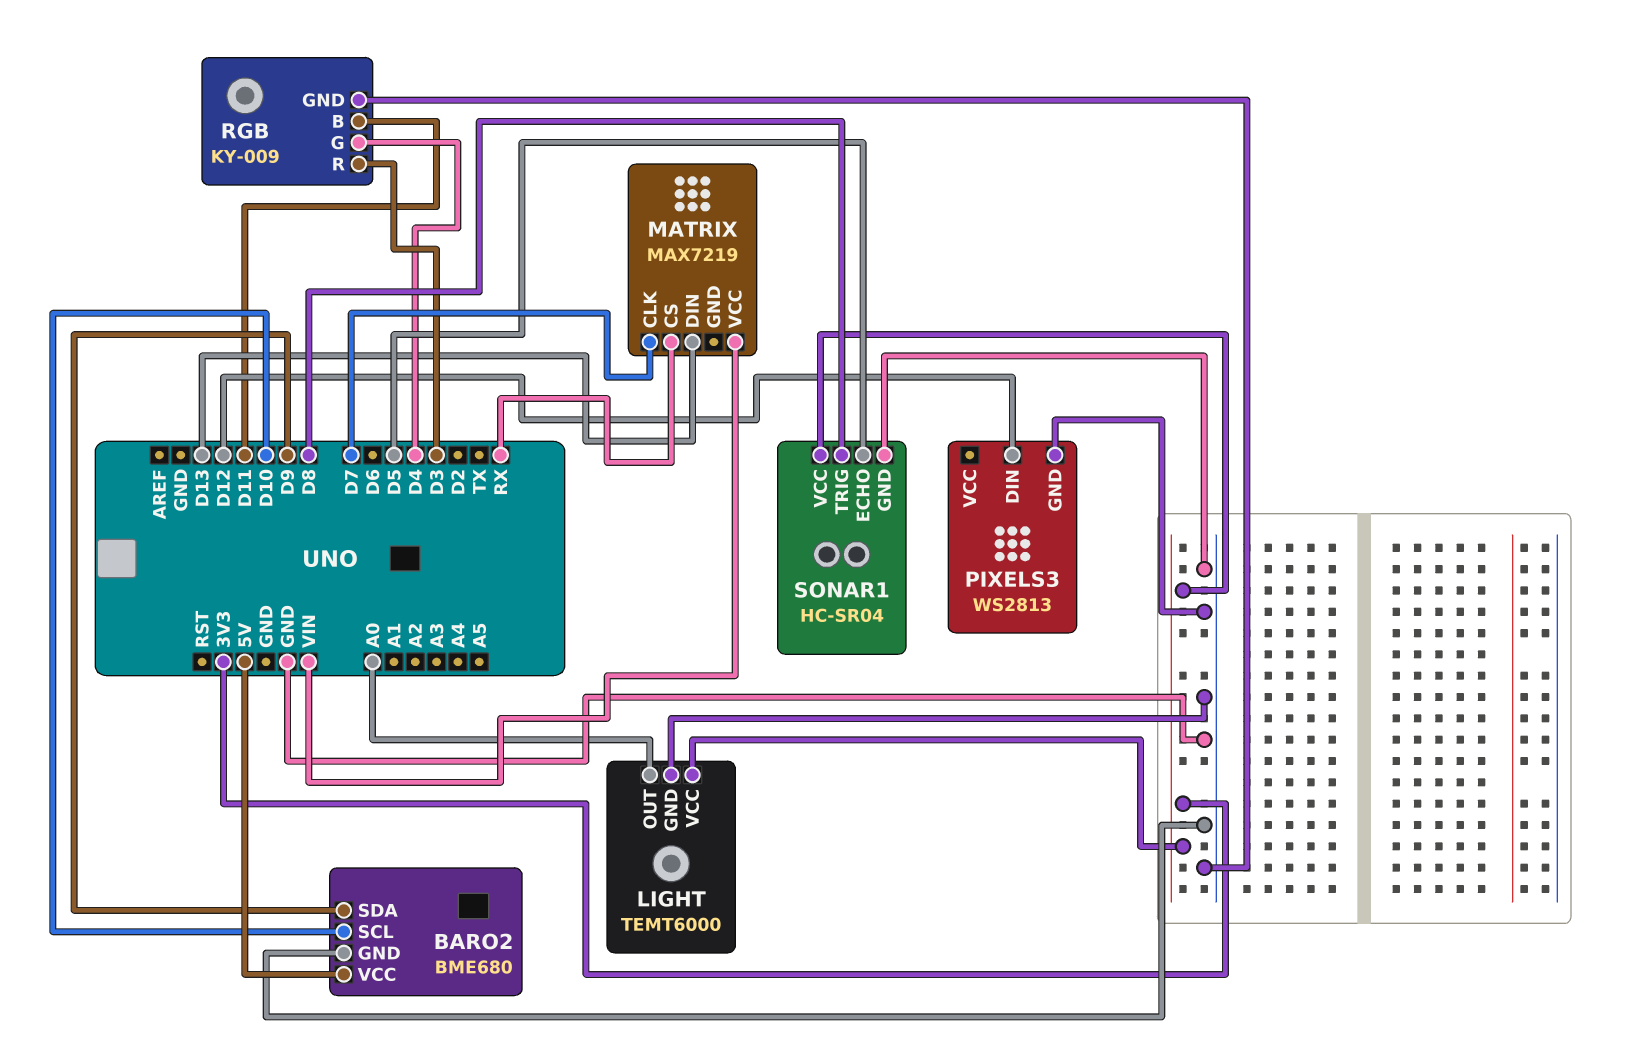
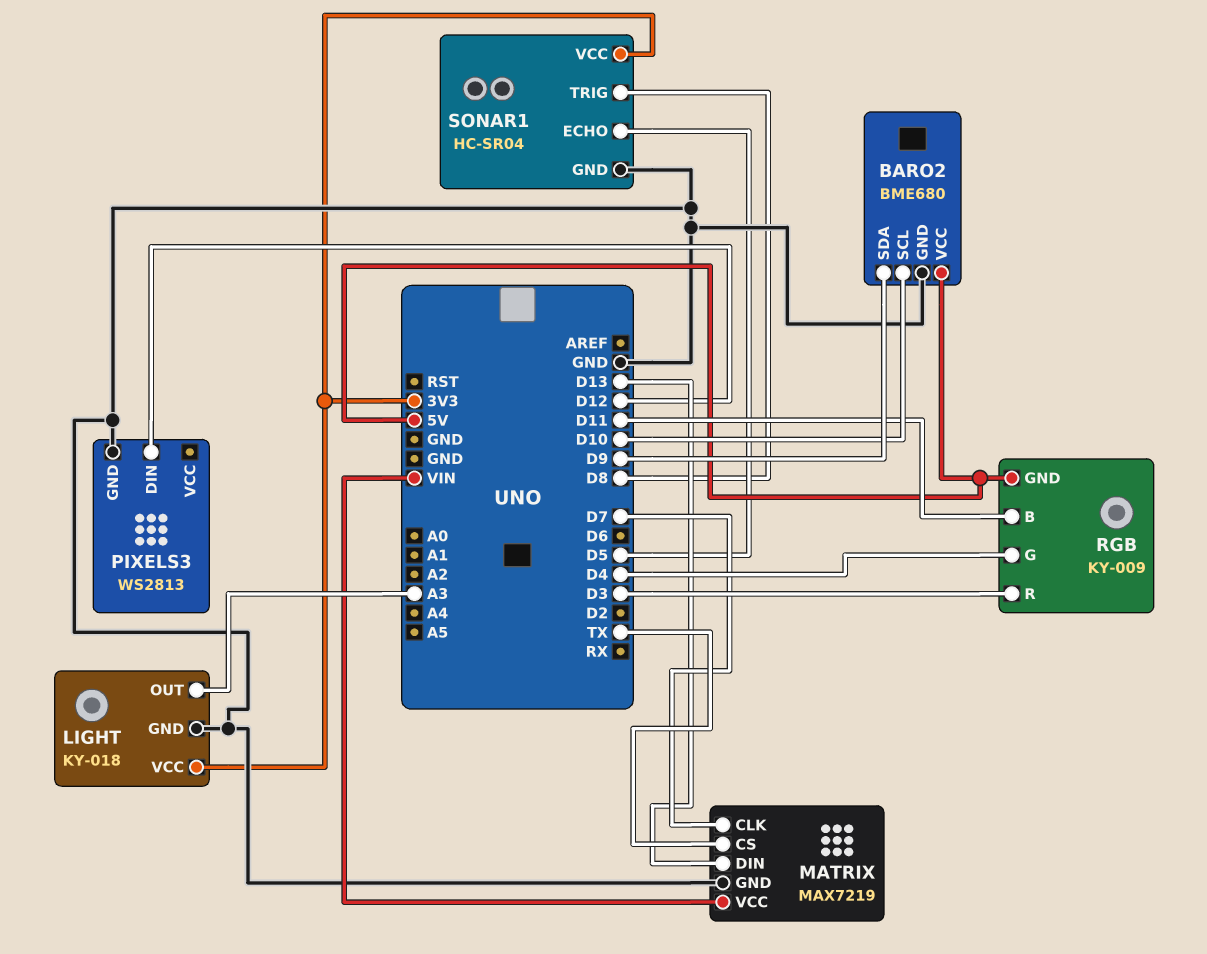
LIGHT: TEMT6000 -> KY-018
LIGHT pin OUT: A0 -> A3
MATRIX pin CS: RX -> TX
MATRIX pin GND: none -> GND
RGB pin GND: GND -> 5V

